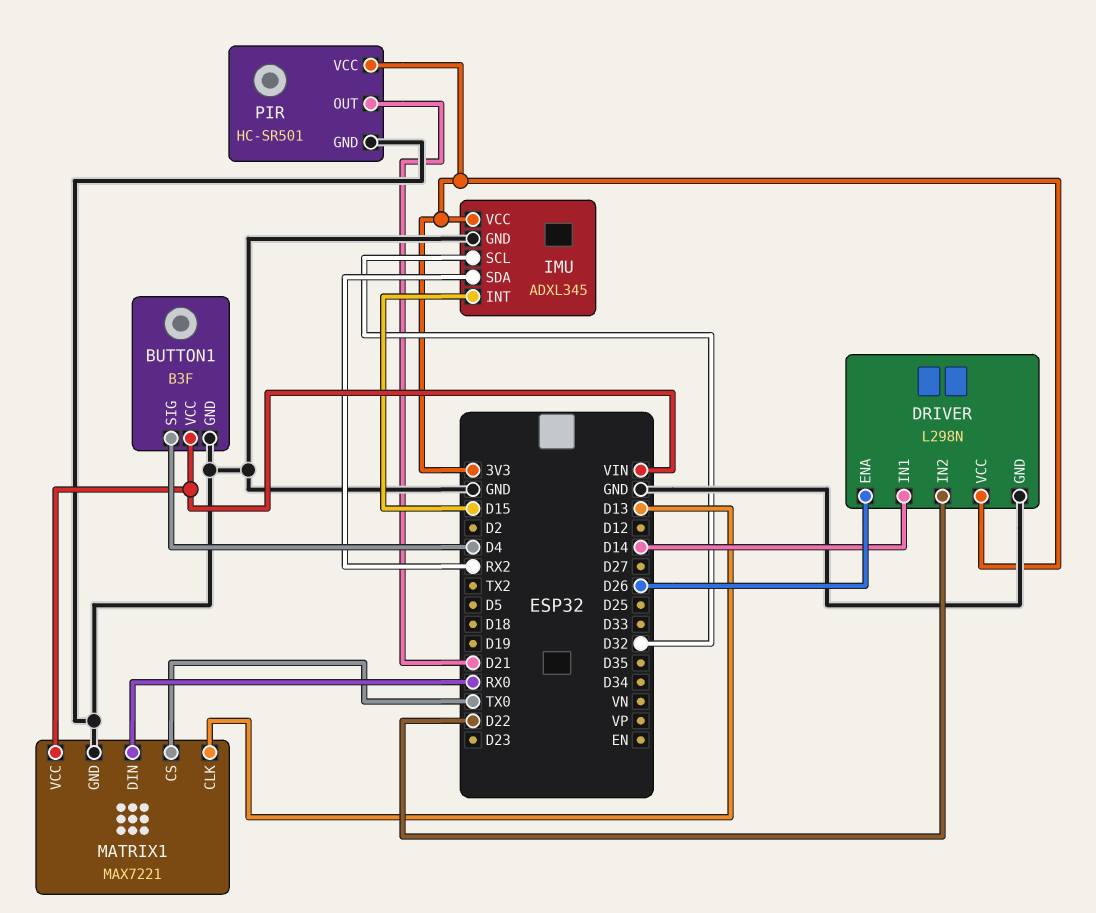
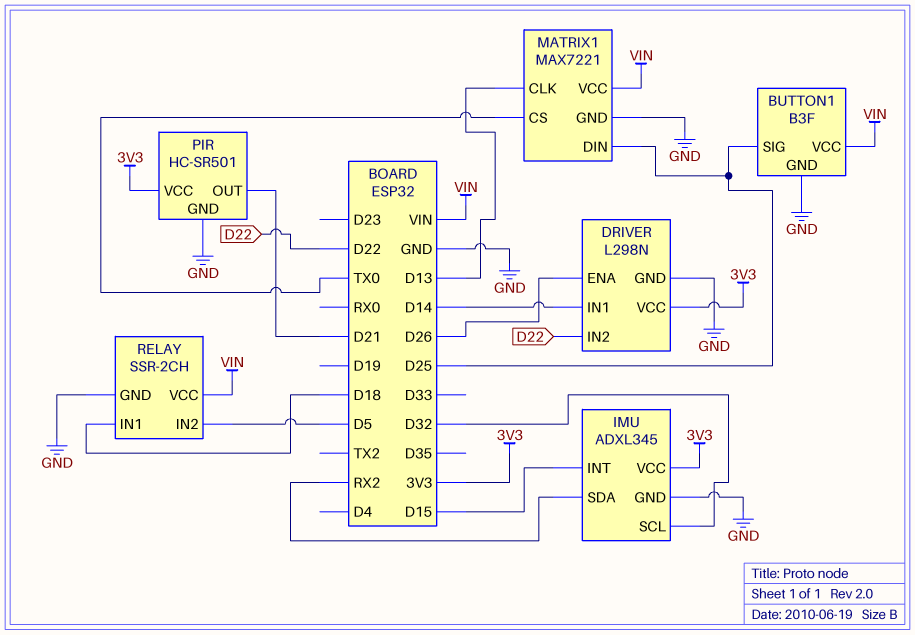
BUTTON1 pin SIG: D4 -> D25
MATRIX1 pin DIN: RX0 -> D25
RELAY: none -> SSR-2CH
RELAY pin GND: none -> GND
RELAY pin IN1: none -> D18
RELAY pin IN2: none -> D5
RELAY pin VCC: none -> VIN

